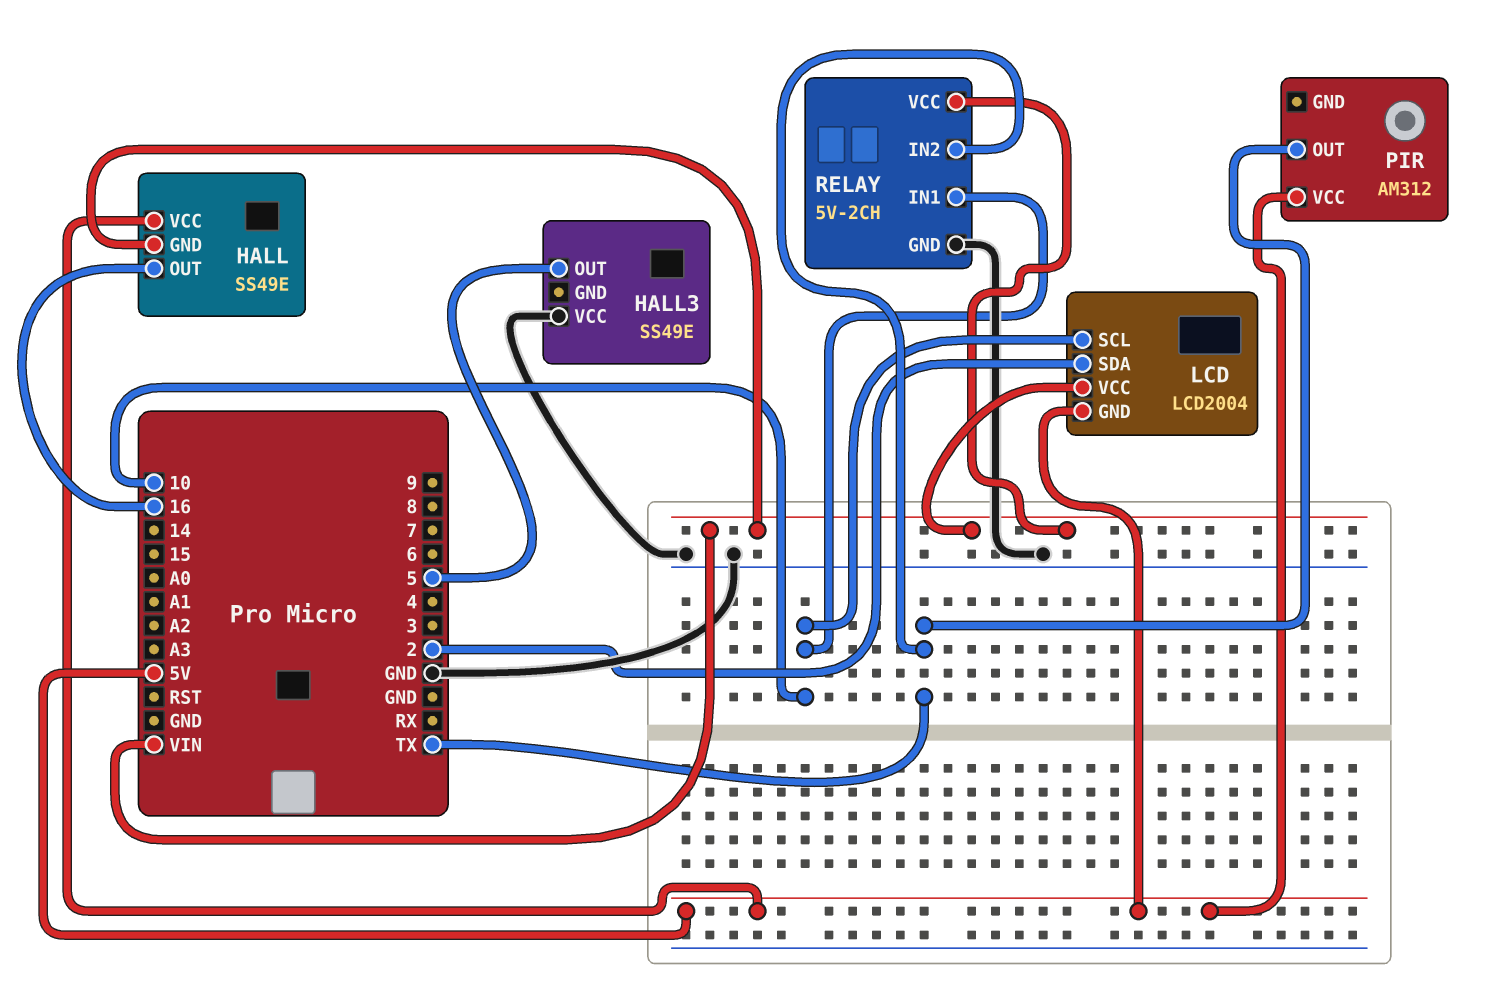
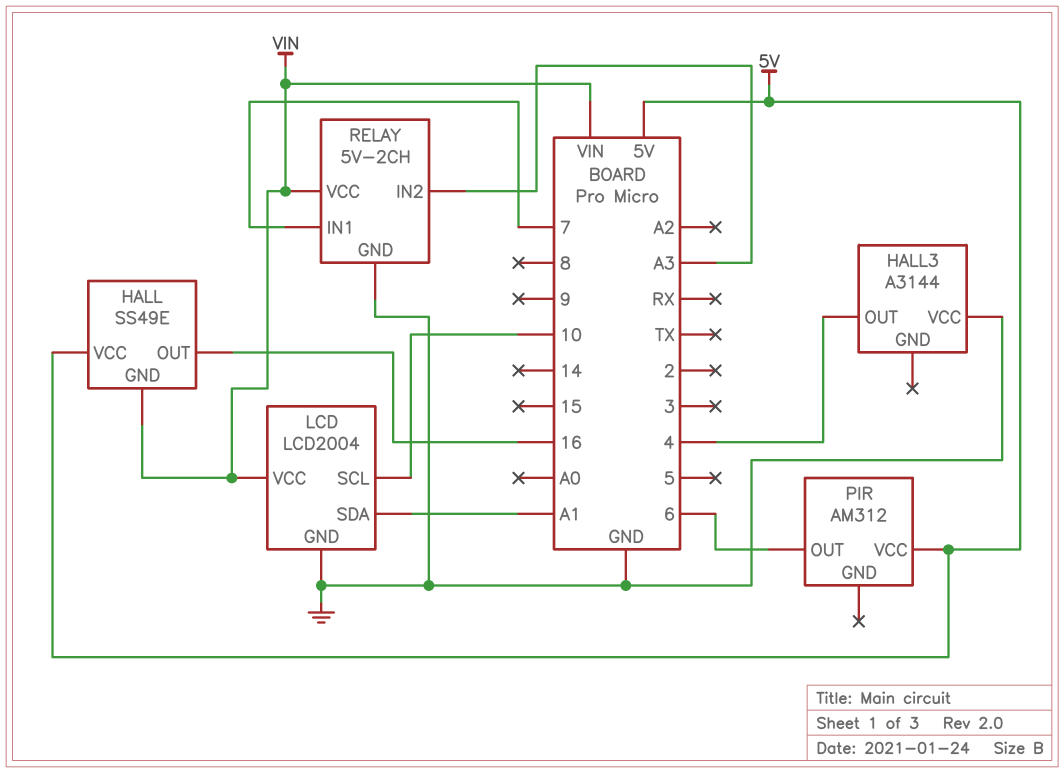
HALL3: SS49E -> A3144
HALL3 pin OUT: 5 -> 4
LCD pin GND: 5V -> GND
LCD pin SDA: 2 -> A1
PIR pin OUT: TX -> 6
RELAY pin IN1: 10 -> 7
RELAY pin IN2: TX -> A3

